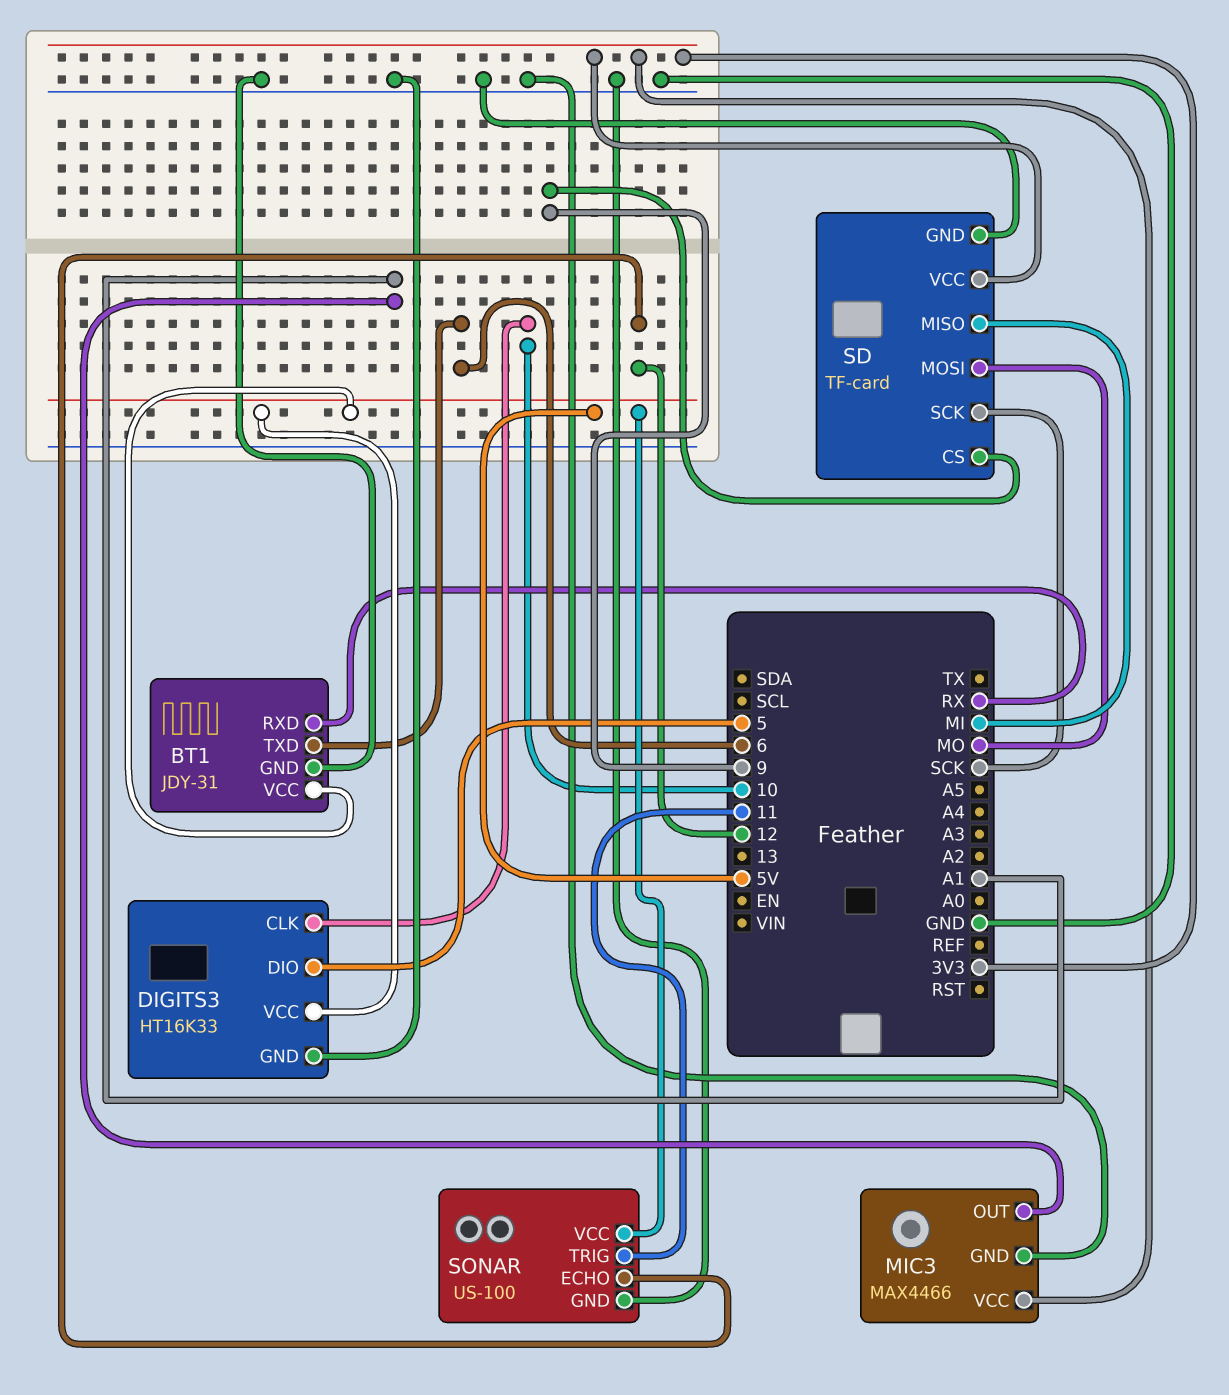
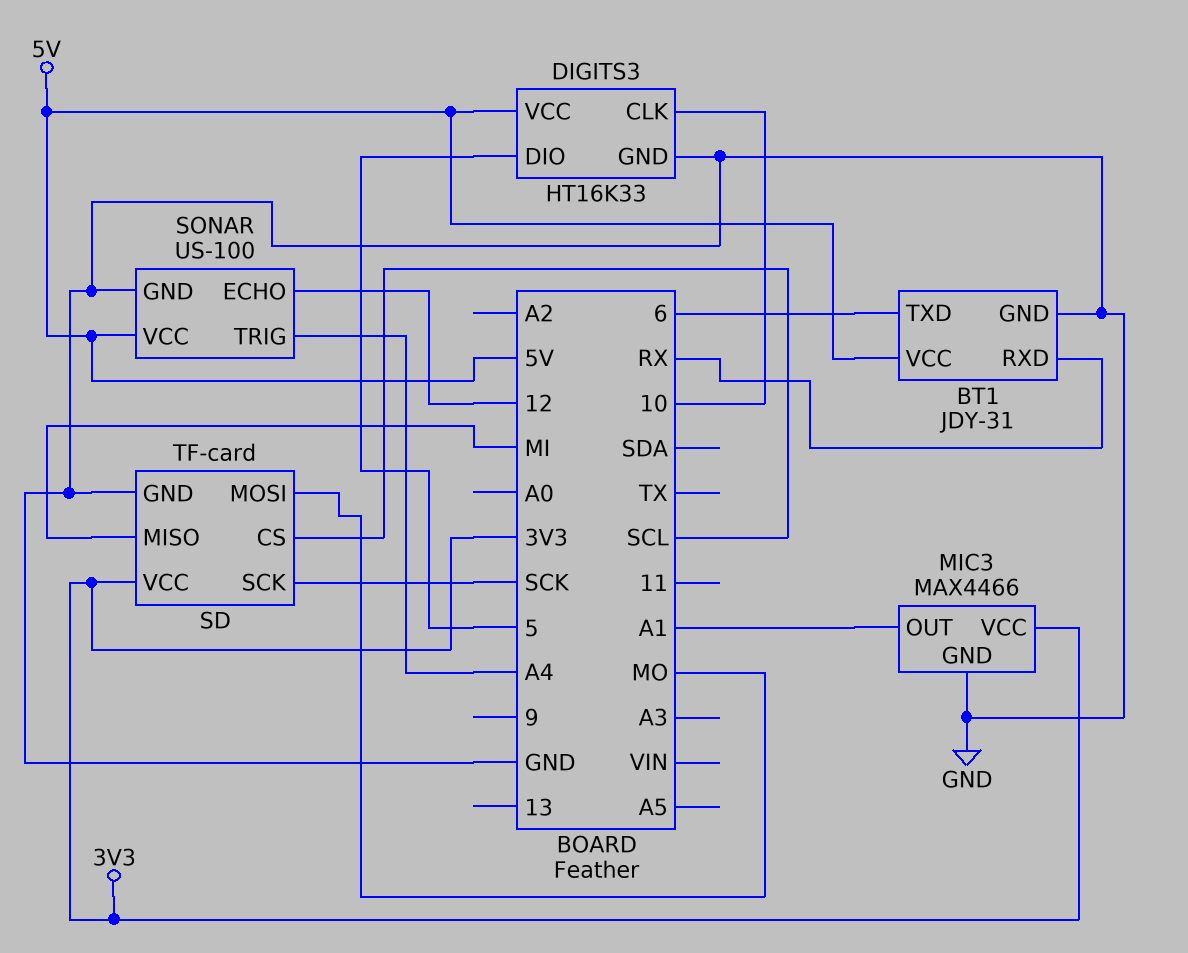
SD pin CS: 9 -> SCL
SONAR pin TRIG: 11 -> A4

